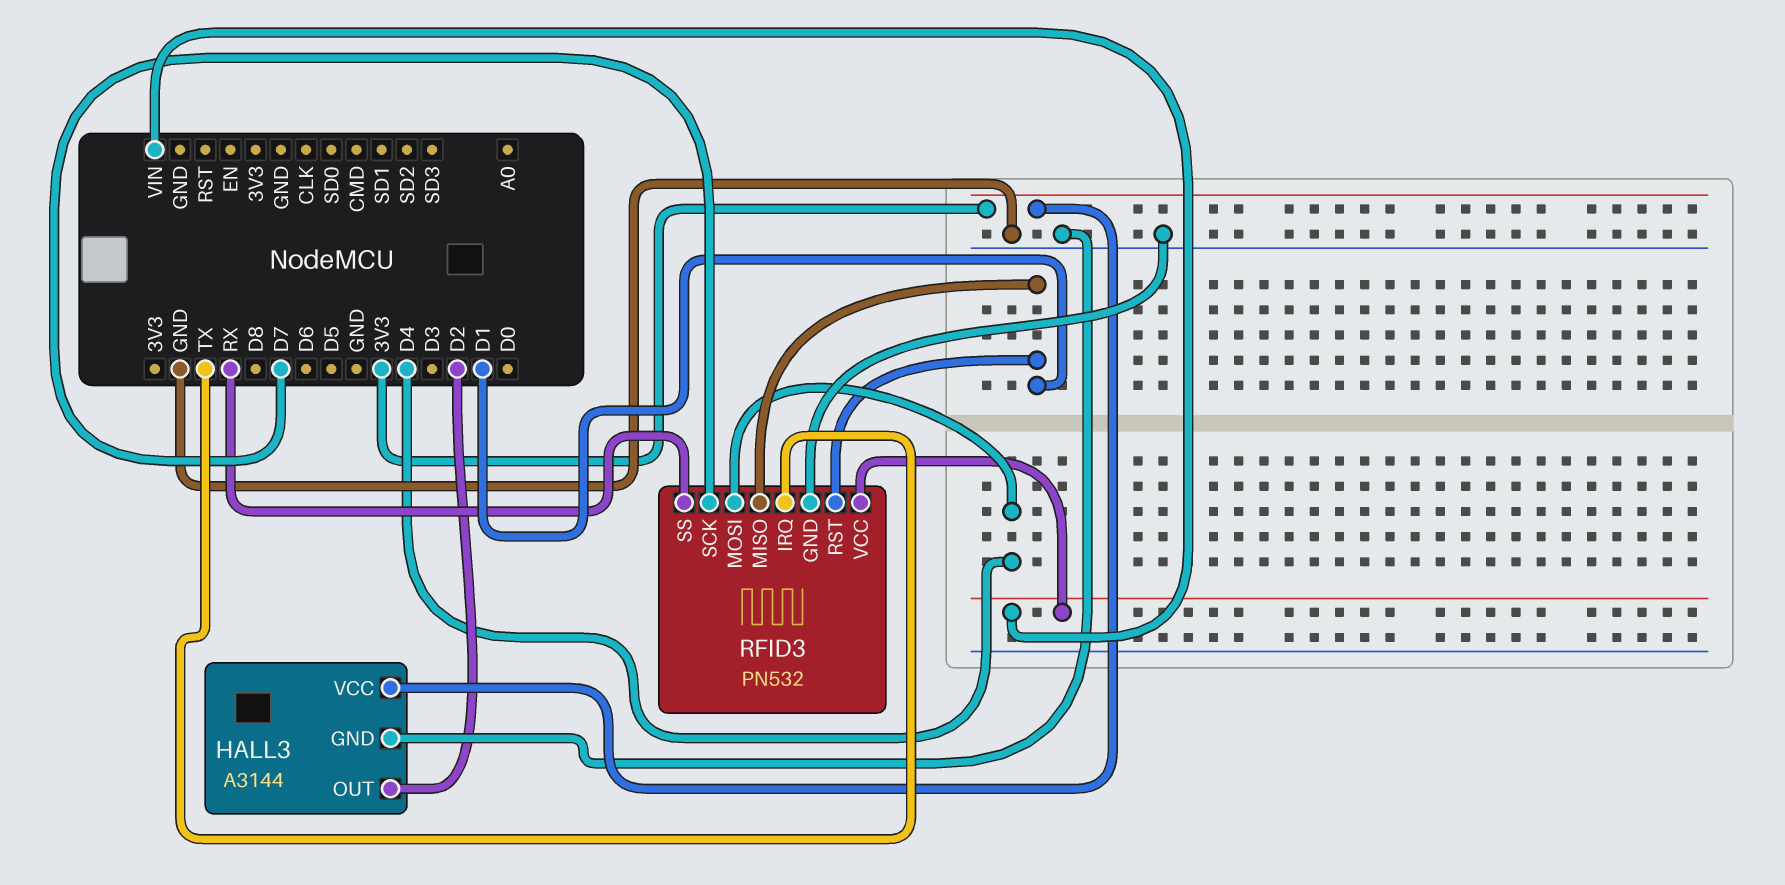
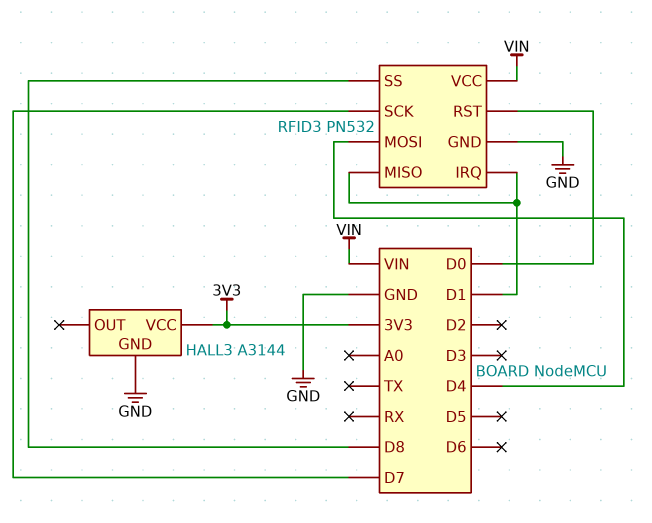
HALL3 pin OUT: D2 -> none
RFID3 pin IRQ: TX -> D1
RFID3 pin RST: D1 -> D0
RFID3 pin SS: RX -> D8

